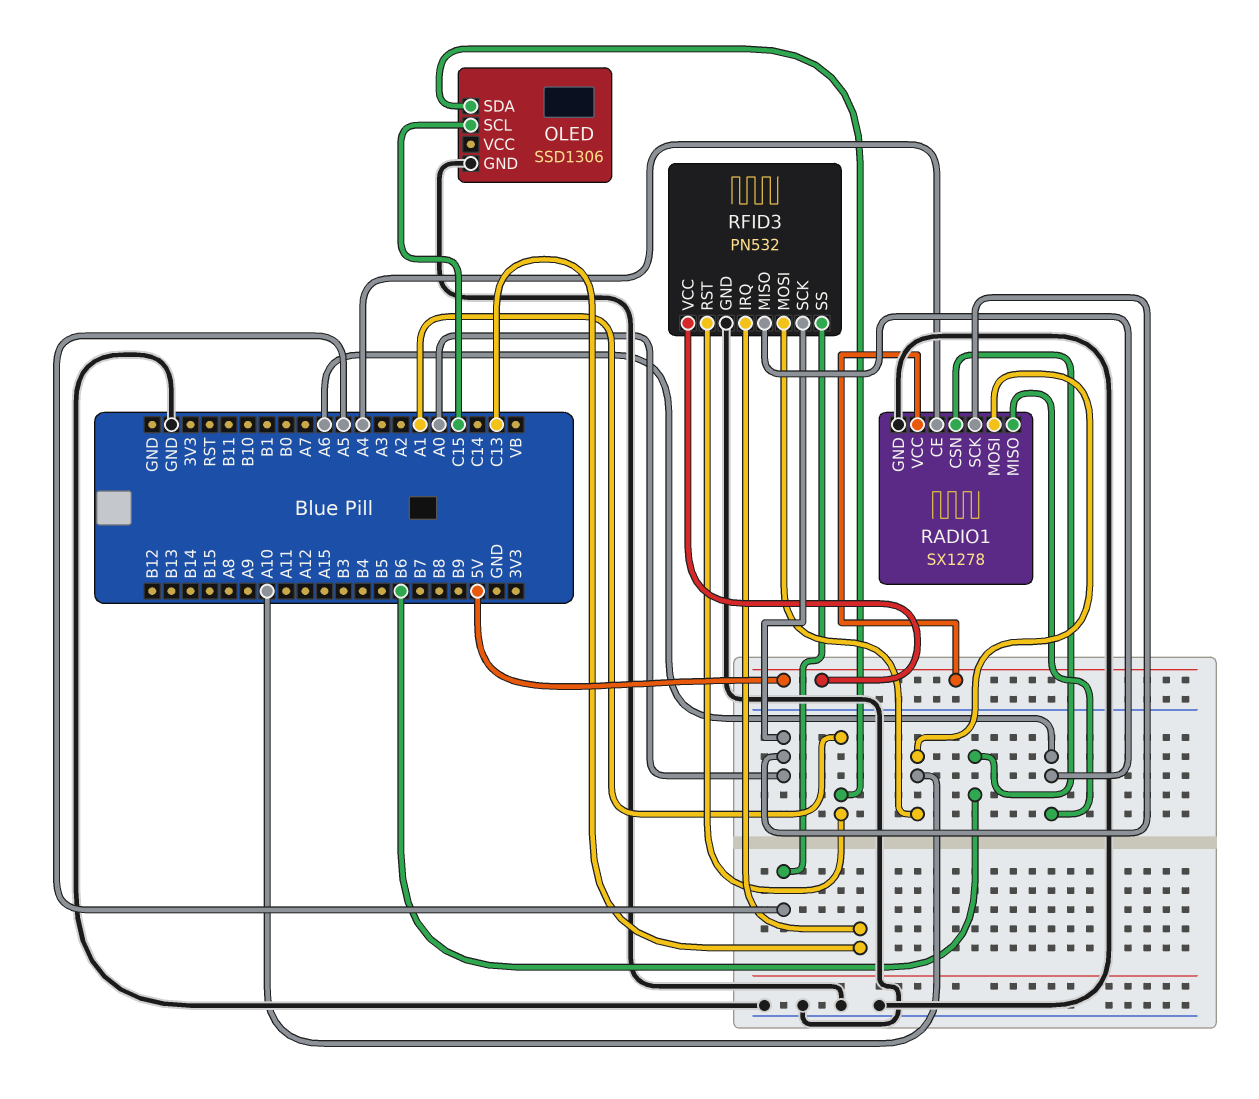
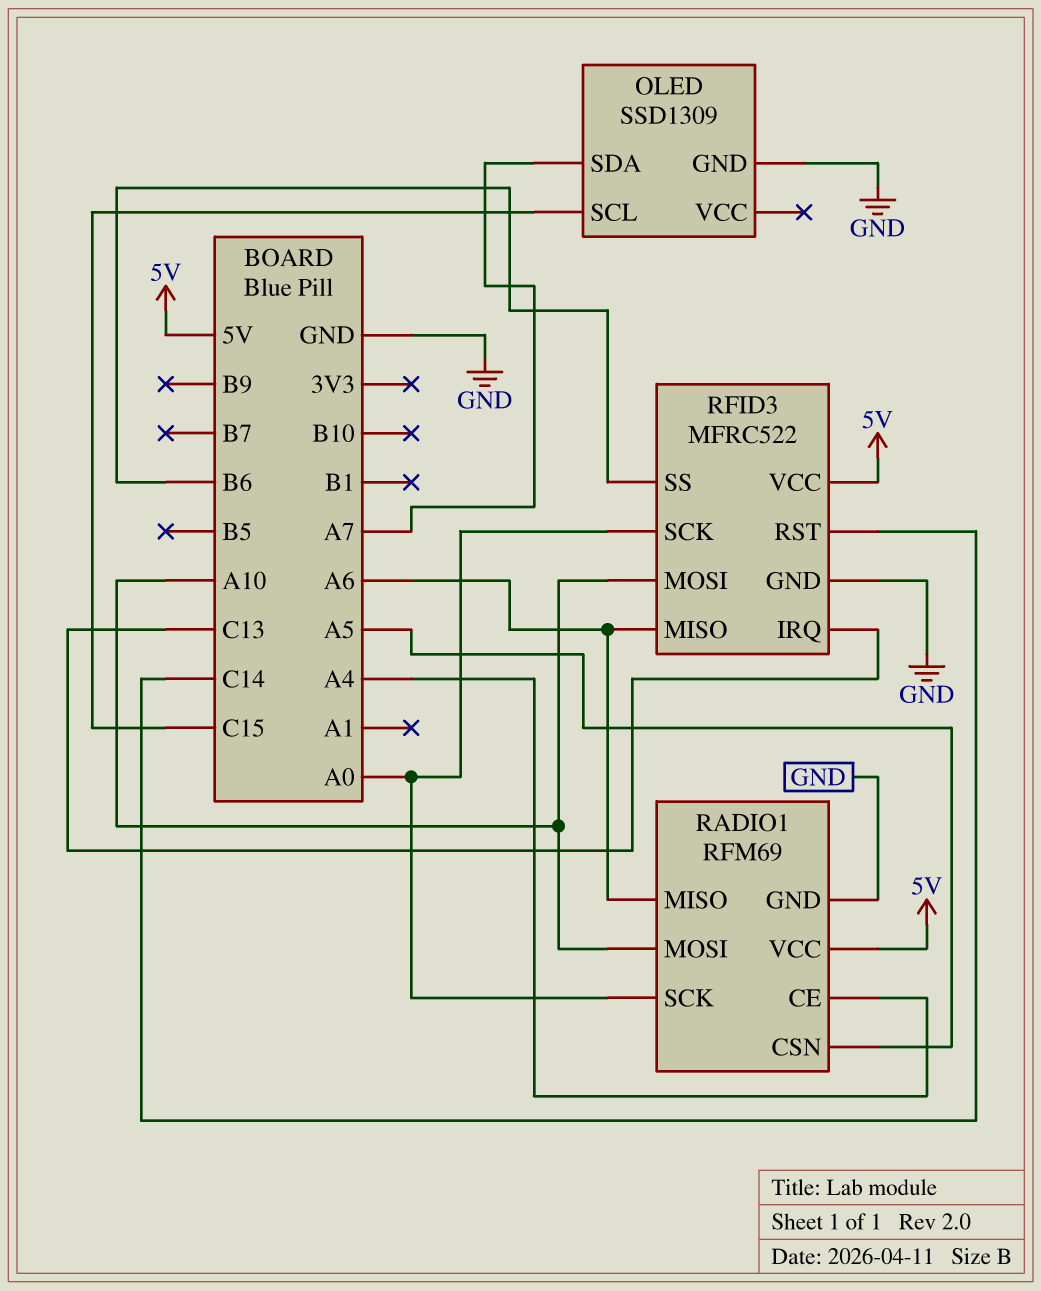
OLED: SSD1306 -> SSD1309
OLED pin SDA: A1 -> A7
RADIO1: SX1278 -> RFM69
RADIO1 pin CSN: B6 -> A5
RFID3: PN532 -> MFRC522
RFID3 pin RST: A1 -> C14
RFID3 pin SS: A5 -> B6

